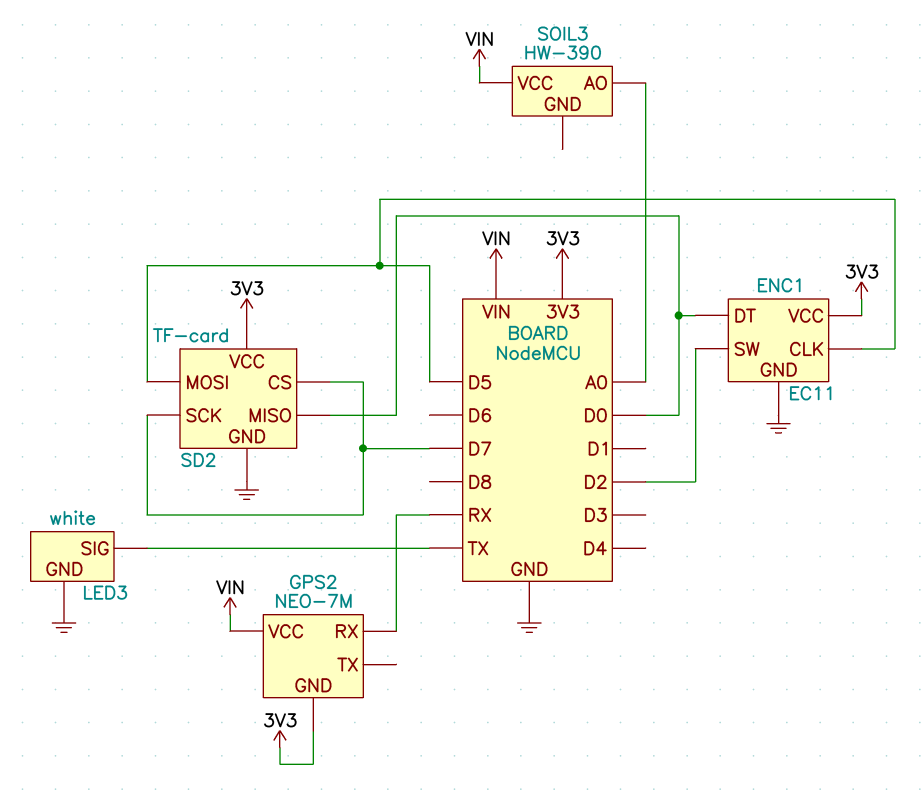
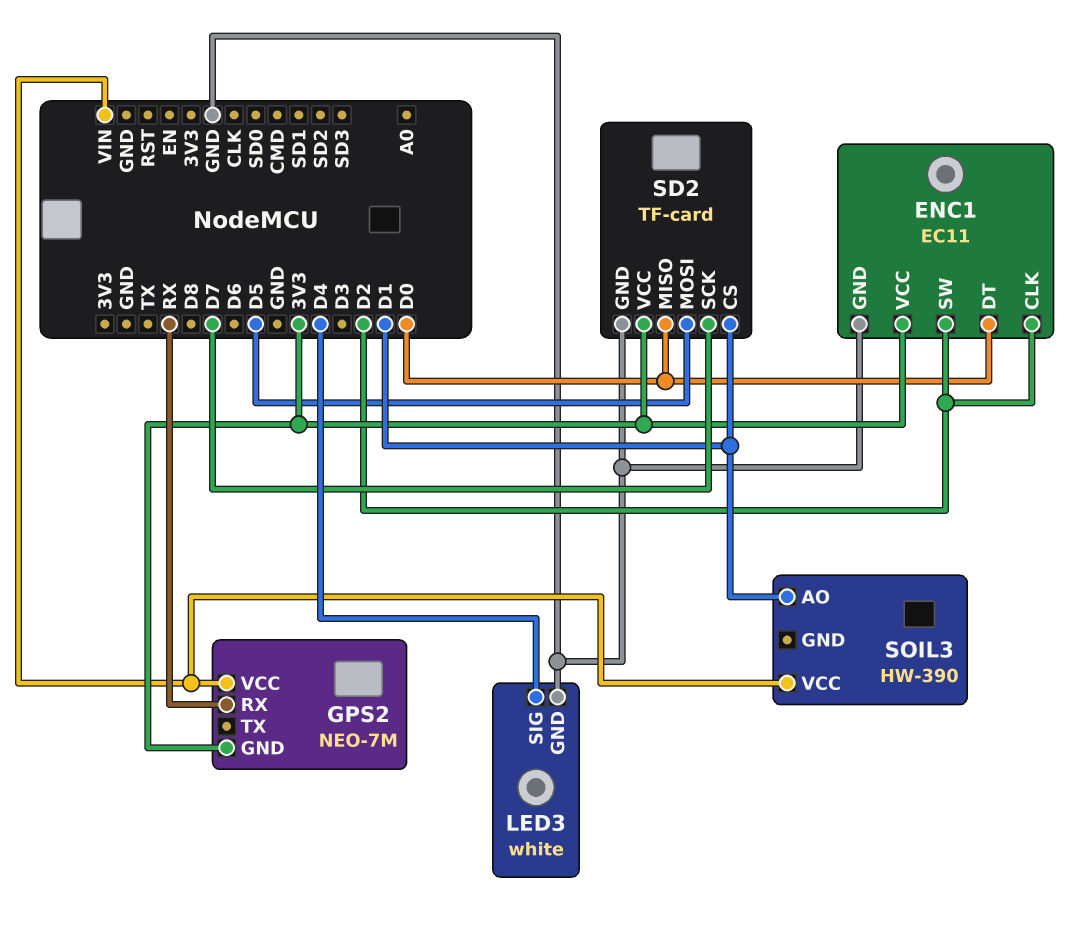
ENC1 pin CLK: D5 -> D2
LED3 pin SIG: TX -> D4
SD2 pin CS: D7 -> D1
SOIL3 pin AO: A0 -> D1

